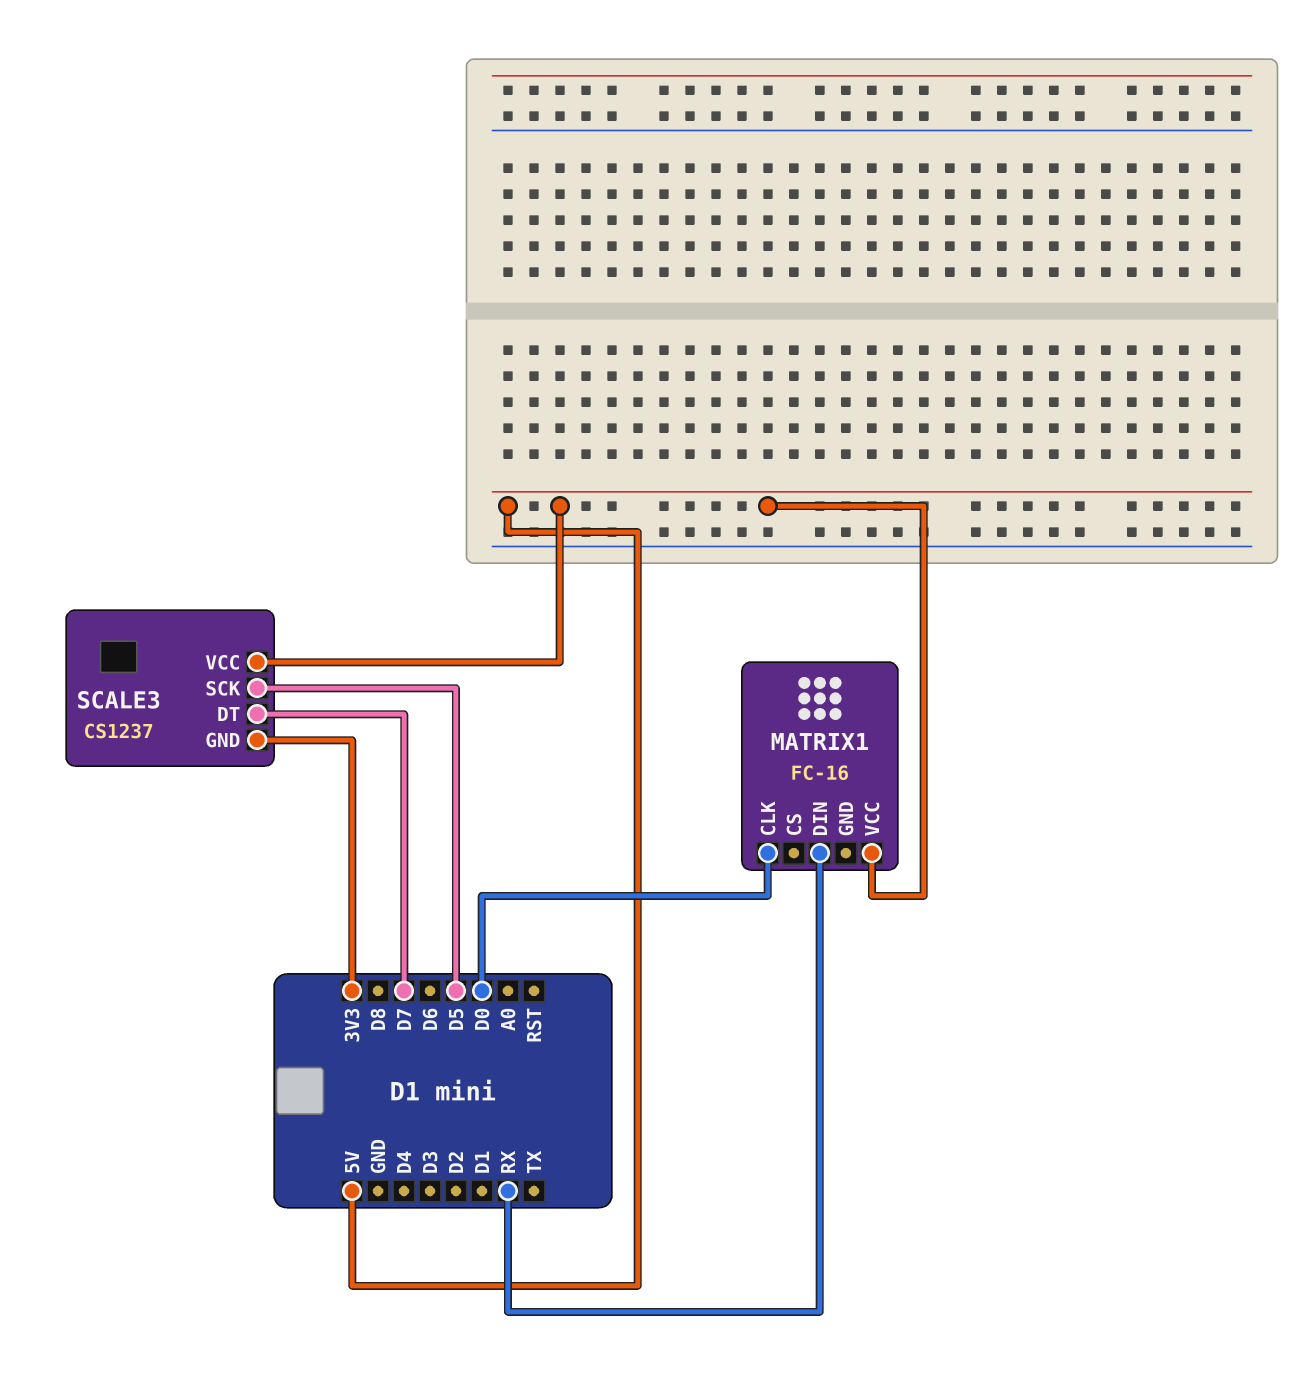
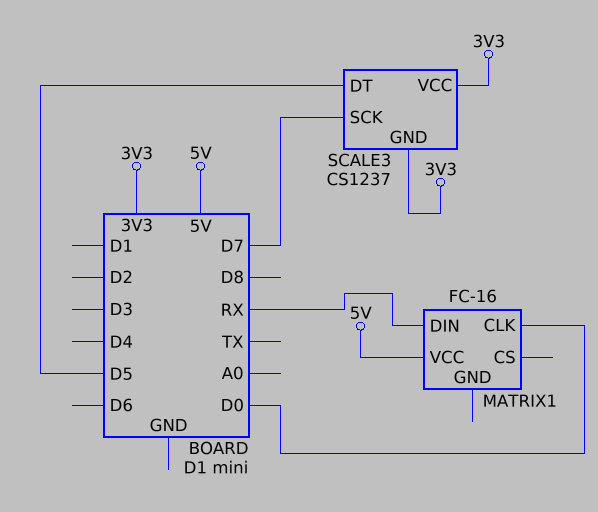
SCALE3 pin DT: D7 -> D5
SCALE3 pin SCK: D5 -> D7
SCALE3 pin VCC: 5V -> 3V3

